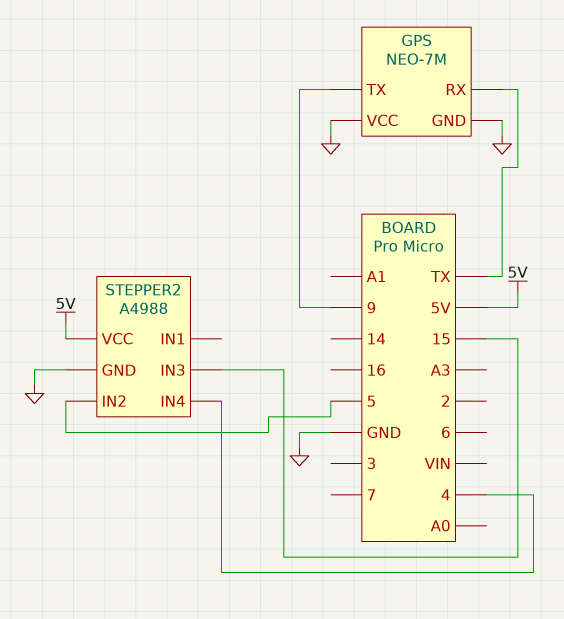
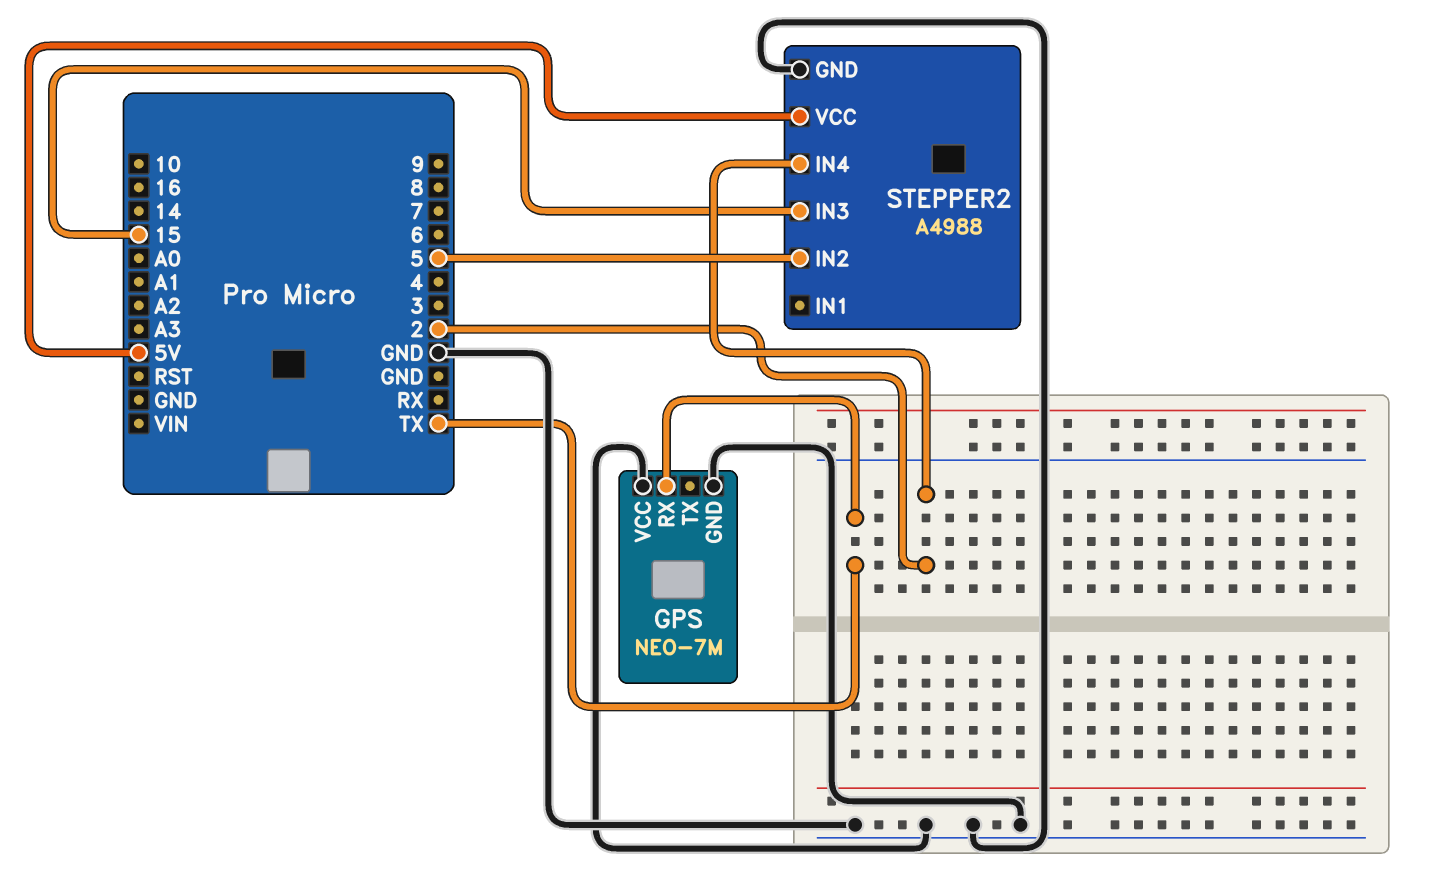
GPS pin TX: 9 -> none
STEPPER2 pin IN4: 4 -> 2

